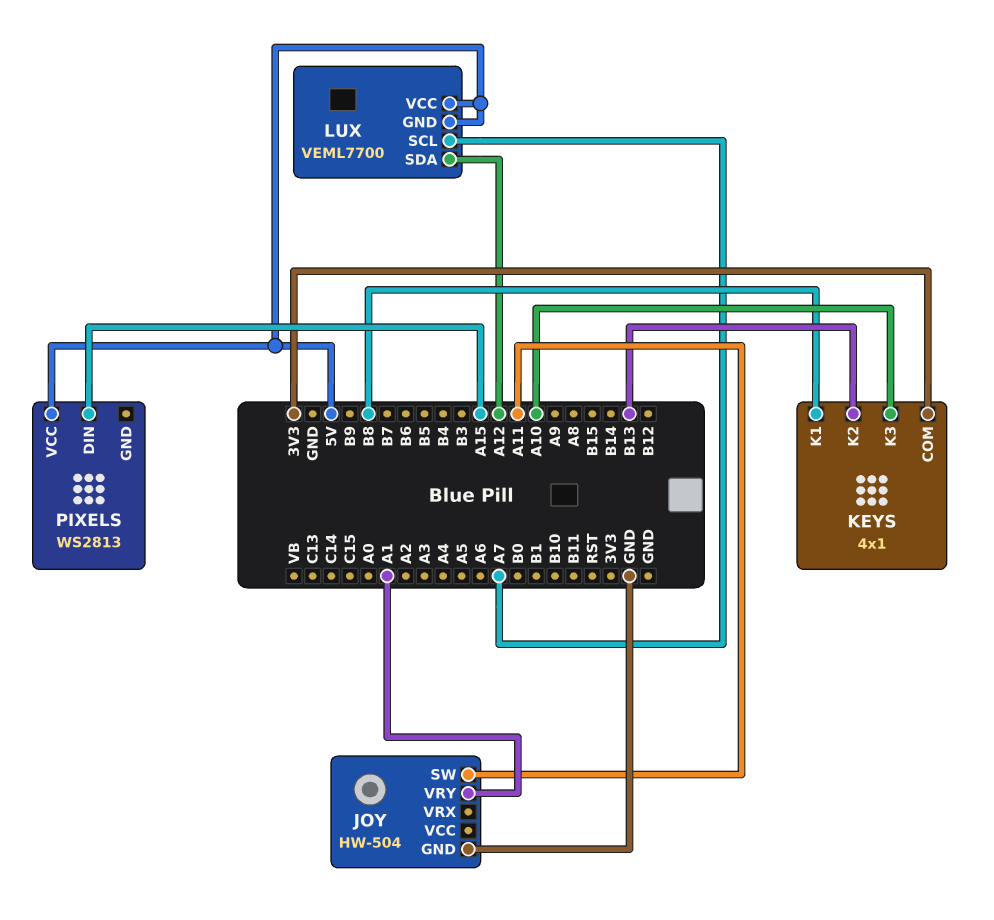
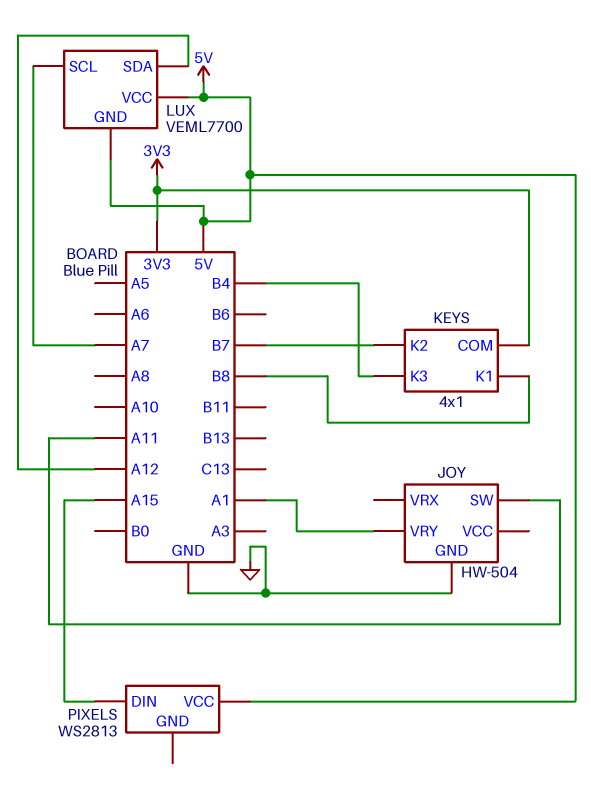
KEYS pin K2: B13 -> B7
KEYS pin K3: A10 -> B4

